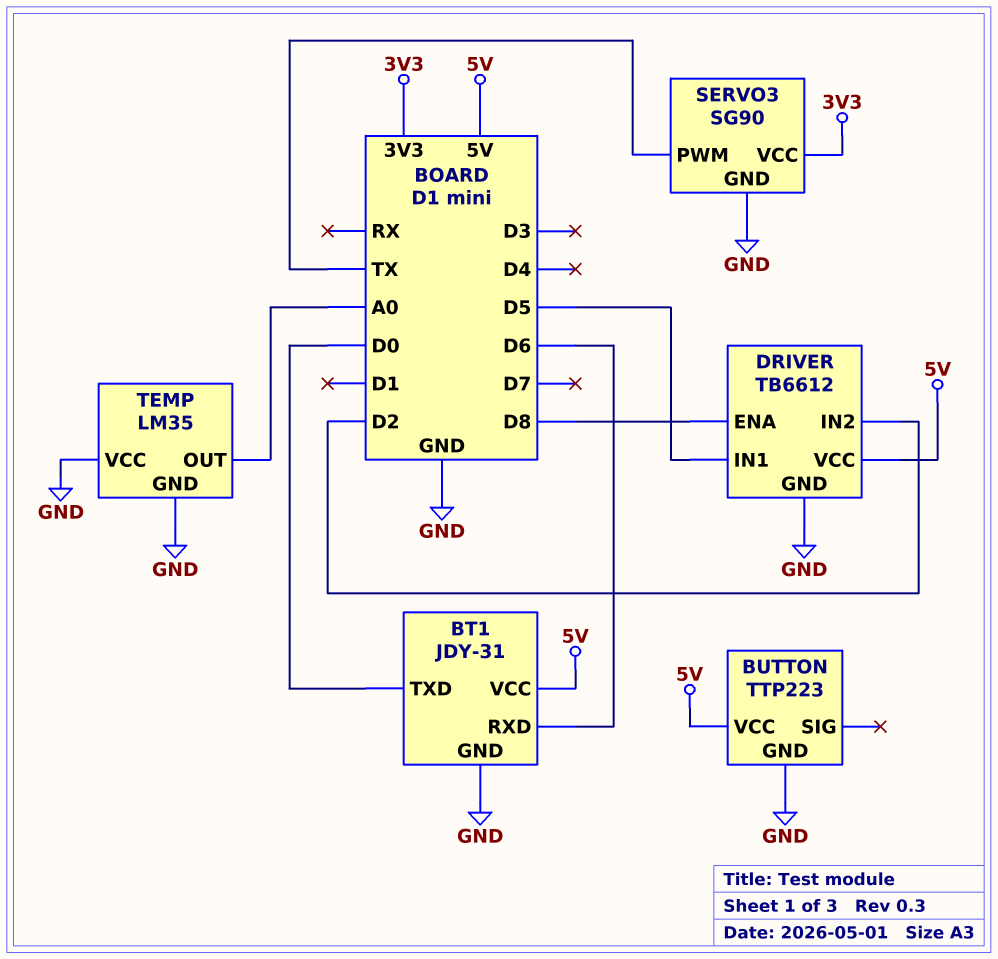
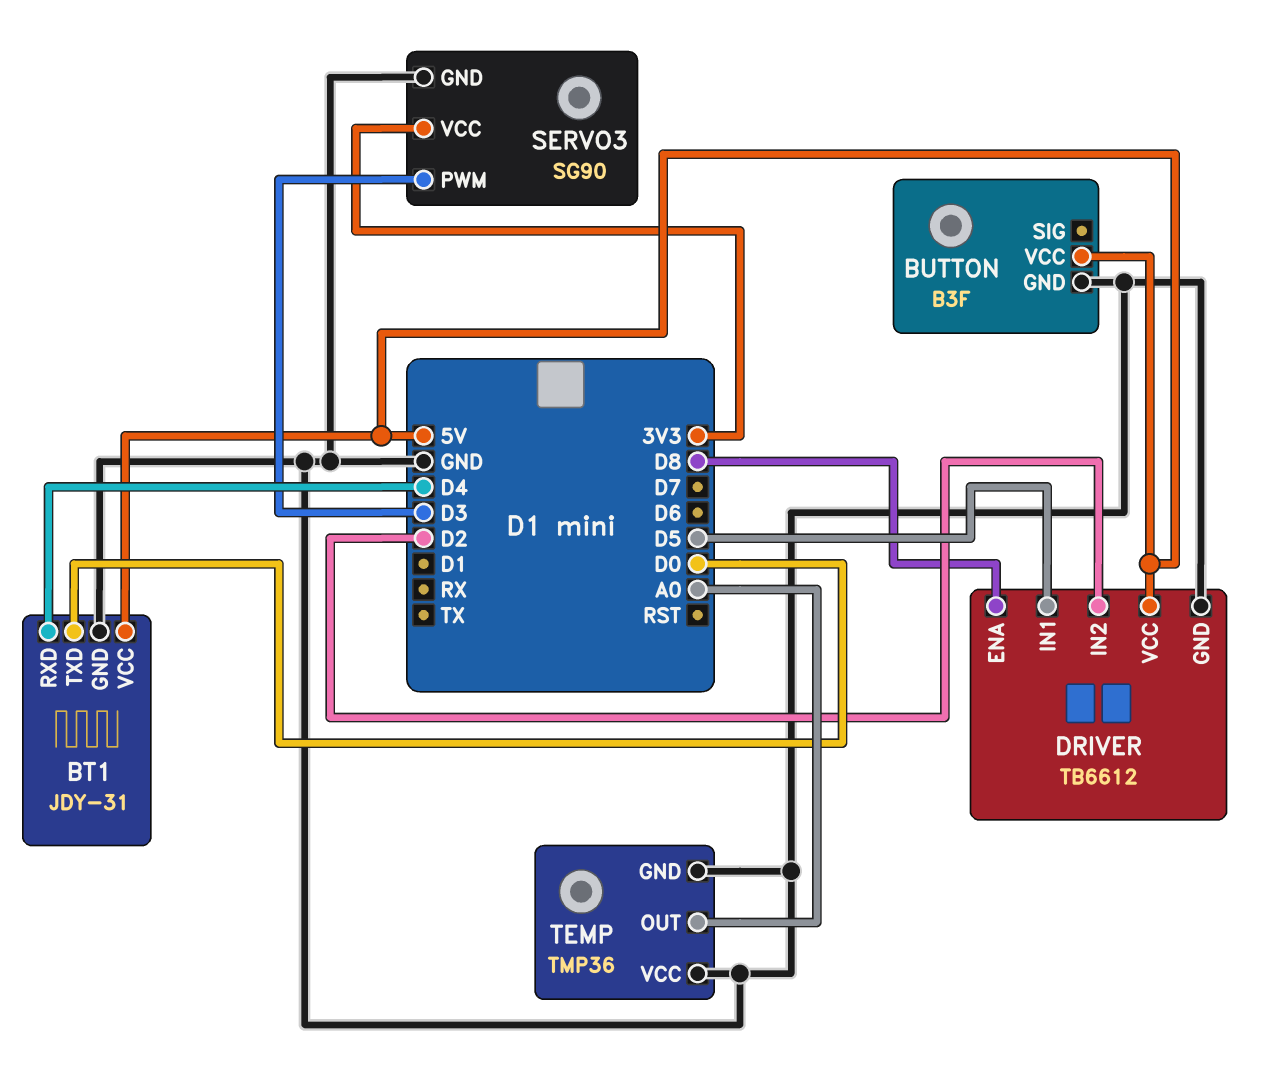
BT1 pin RXD: D6 -> D4
BUTTON: TTP223 -> B3F
SERVO3 pin PWM: TX -> D3
TEMP: LM35 -> TMP36

